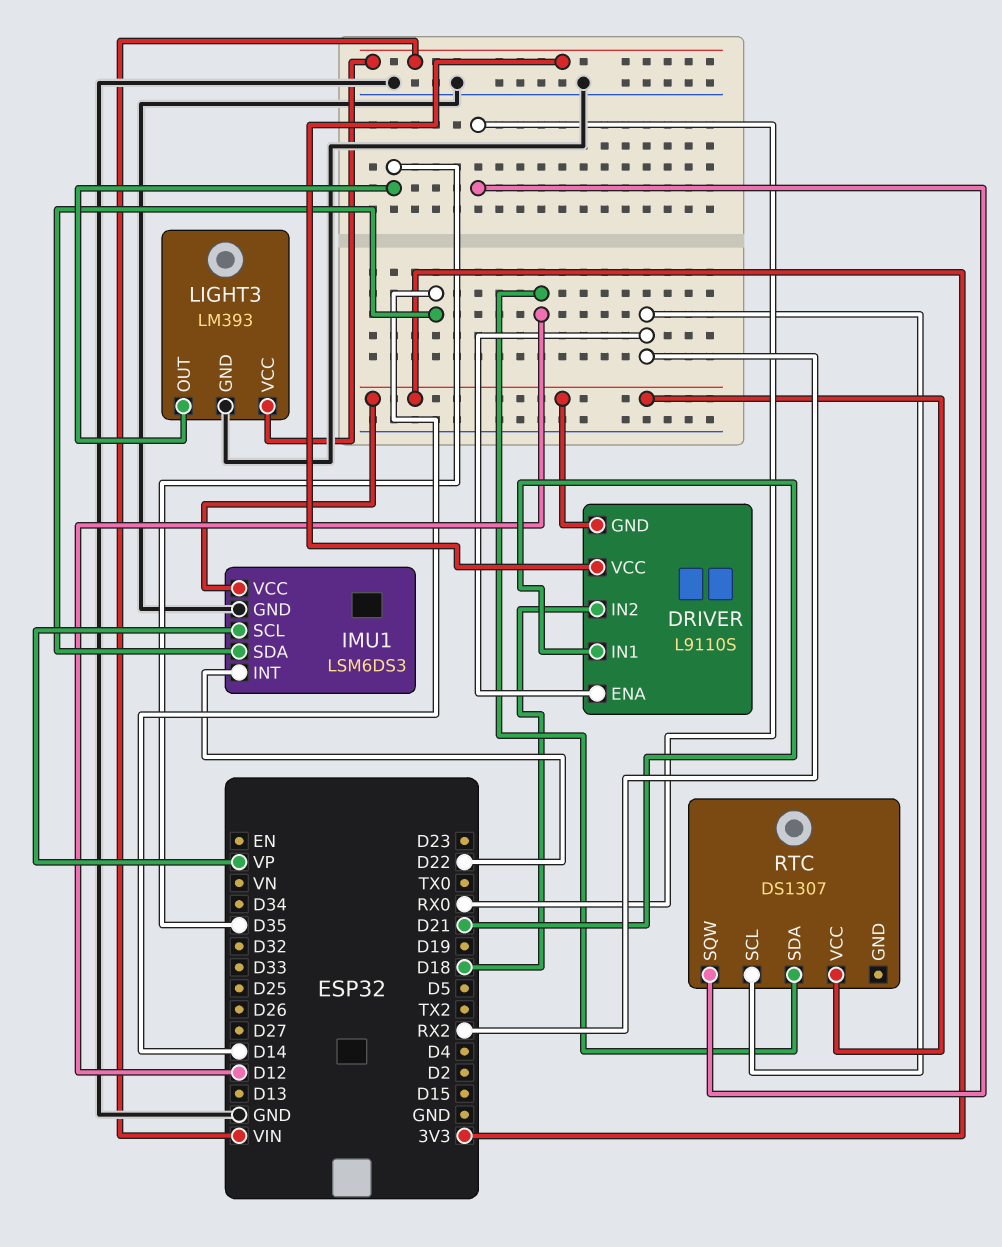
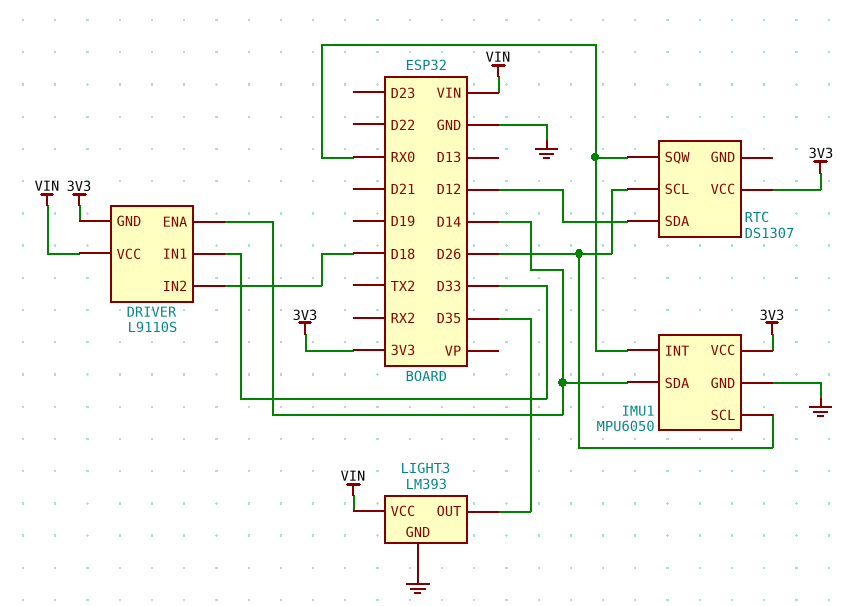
DRIVER pin ENA: RX2 -> D14
DRIVER pin IN1: D21 -> D33
IMU1: LSM6DS3 -> MPU6050
IMU1 pin INT: D22 -> RX0
IMU1 pin SCL: VP -> D26
RTC pin SCL: RX2 -> D26

